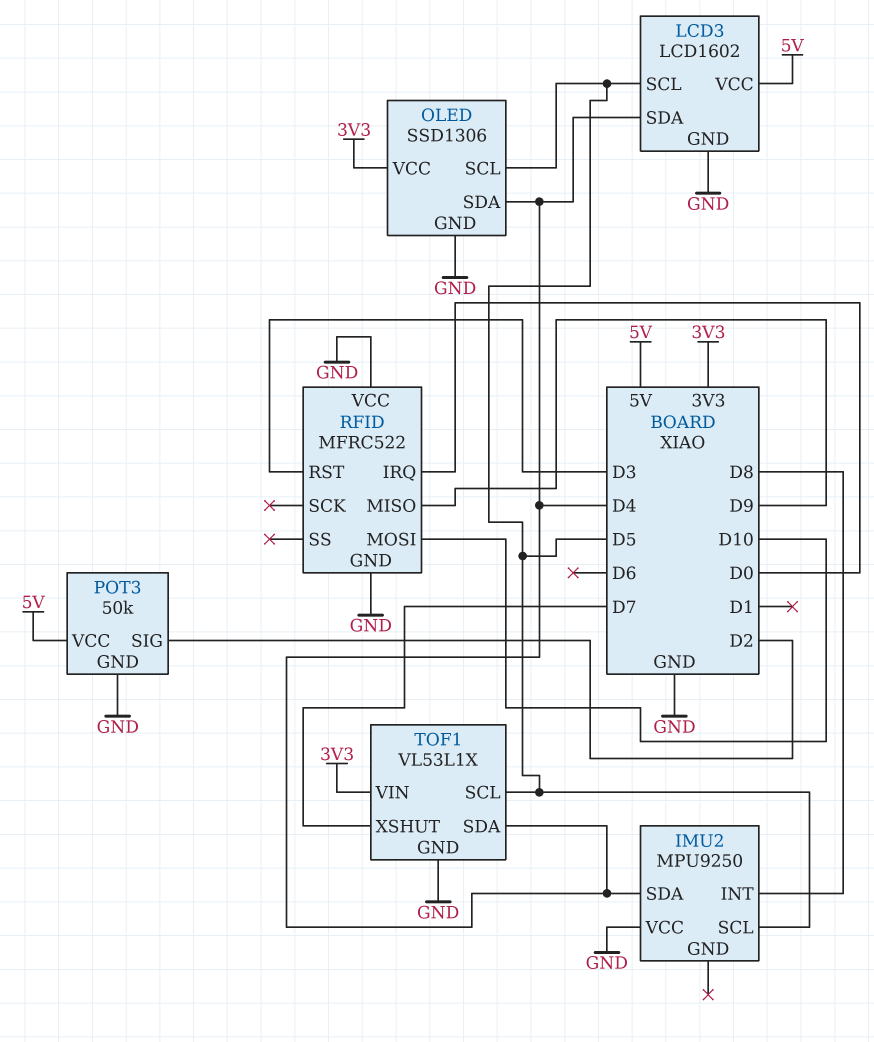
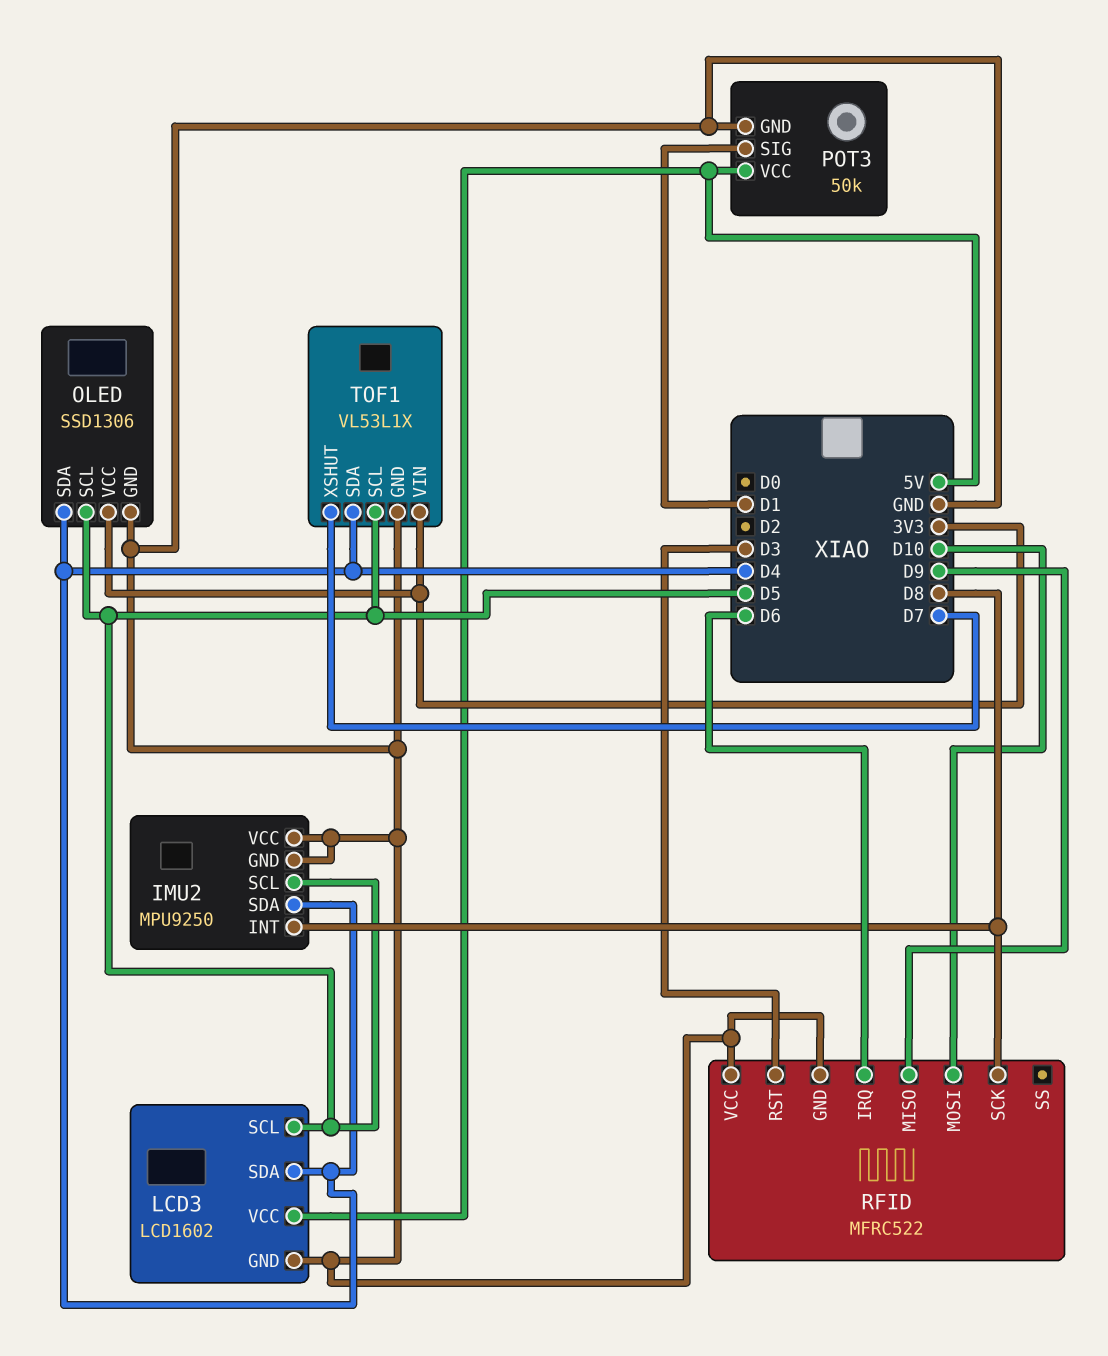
IMU2 pin GND: none -> GND
POT3 pin SIG: D2 -> D1
RFID pin IRQ: D0 -> D6
RFID pin SCK: none -> D8

